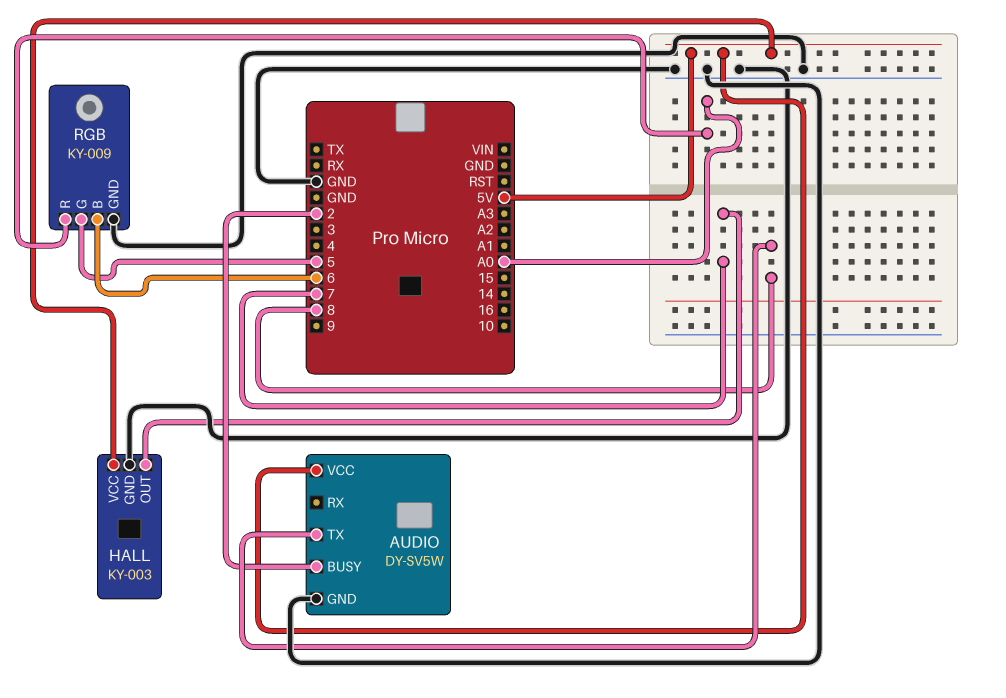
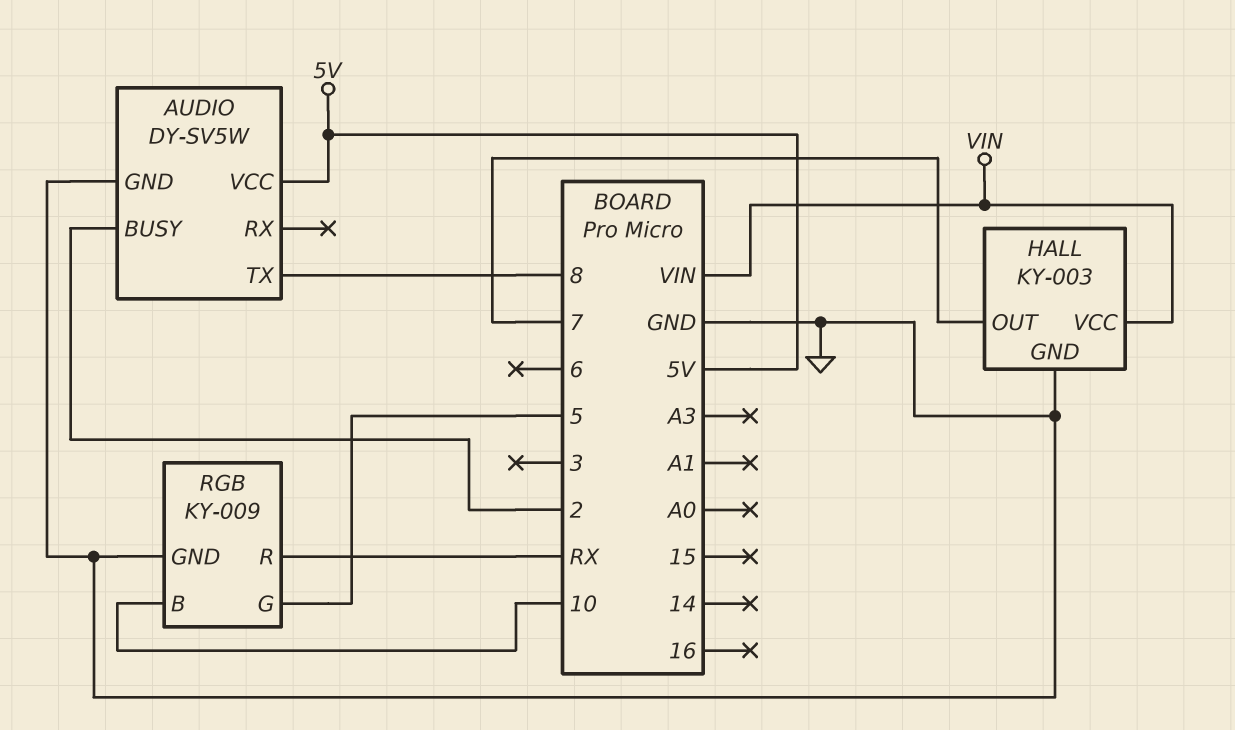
HALL pin VCC: 5V -> VIN
RGB pin B: 6 -> 10
RGB pin R: A0 -> RX

